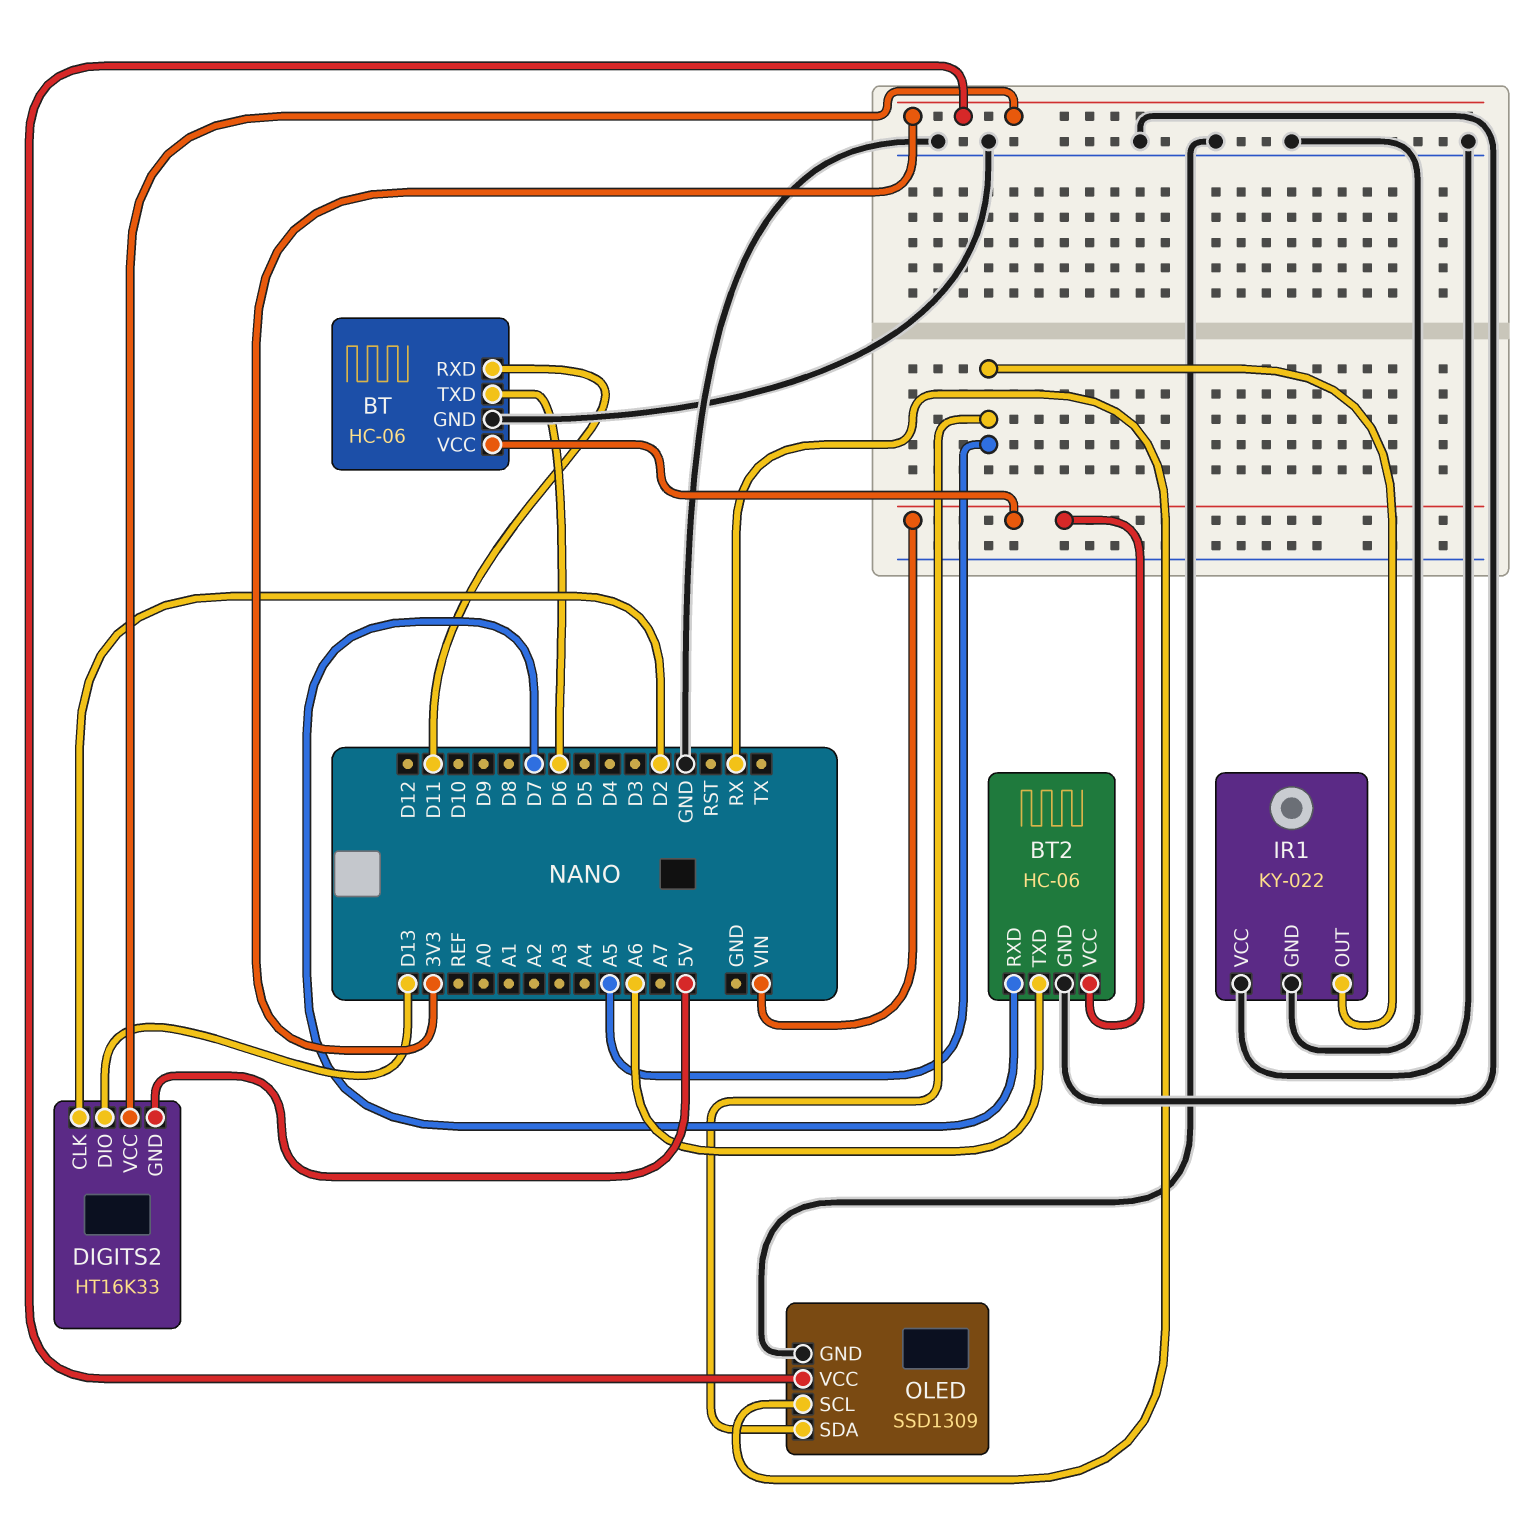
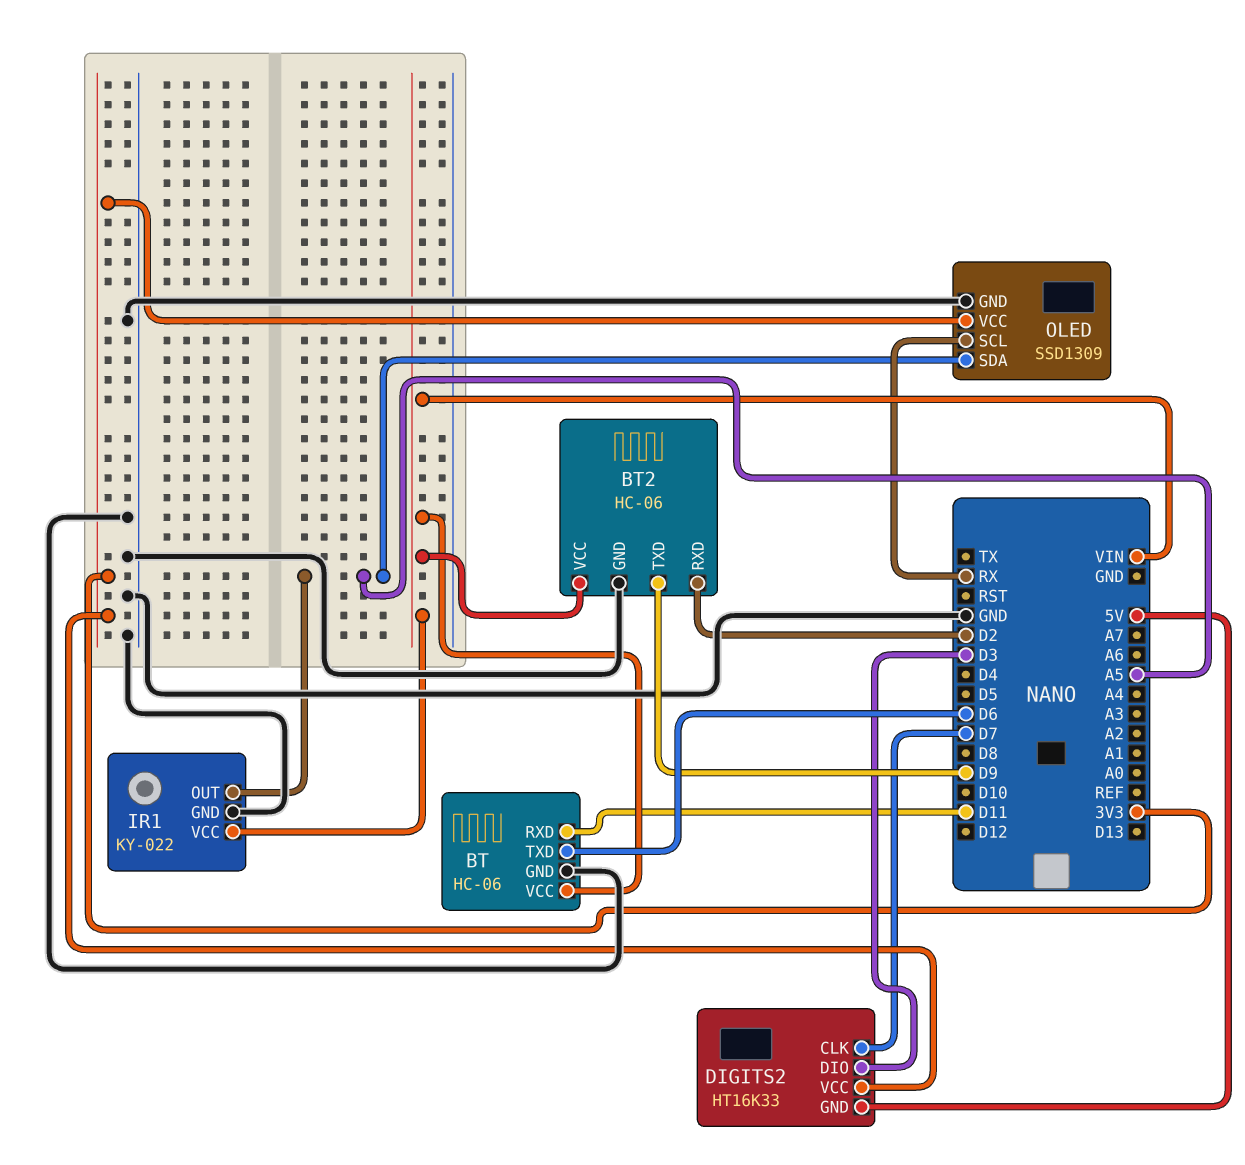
BT2 pin RXD: D7 -> D2
BT2 pin TXD: A6 -> D9
DIGITS2 pin CLK: D2 -> D7
DIGITS2 pin DIO: D13 -> D3
IR1 pin VCC: GND -> VIN

